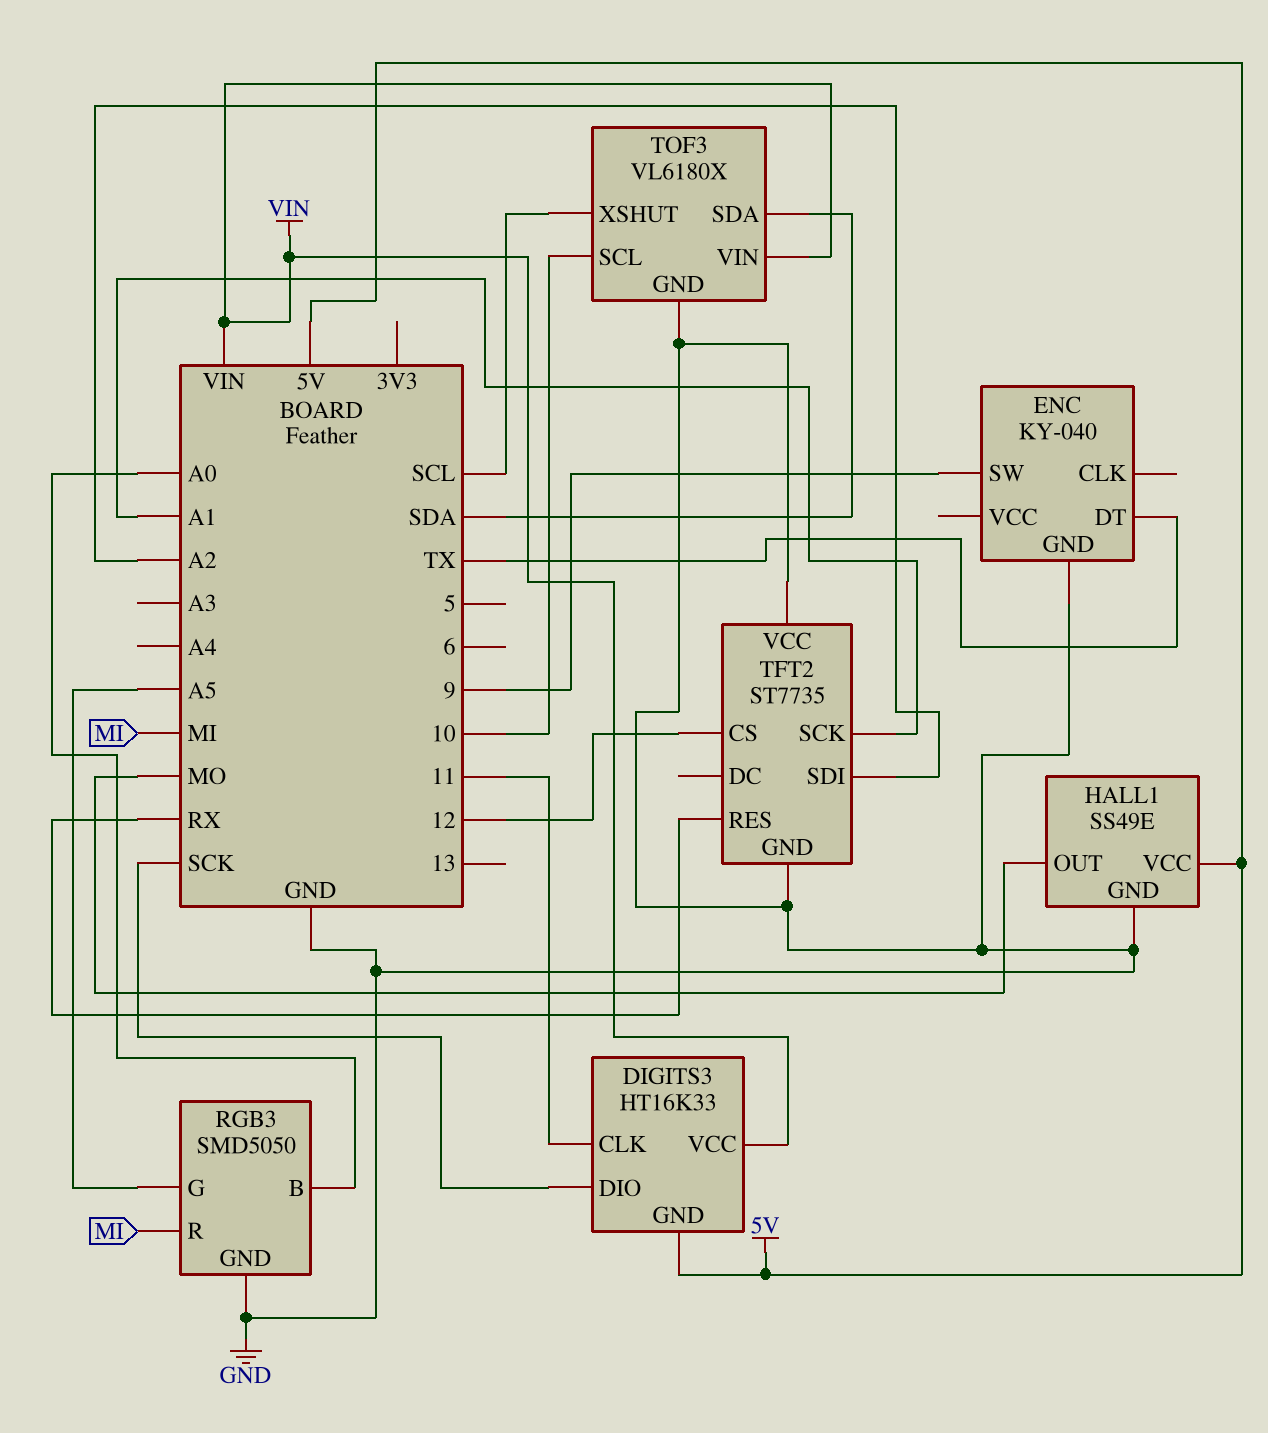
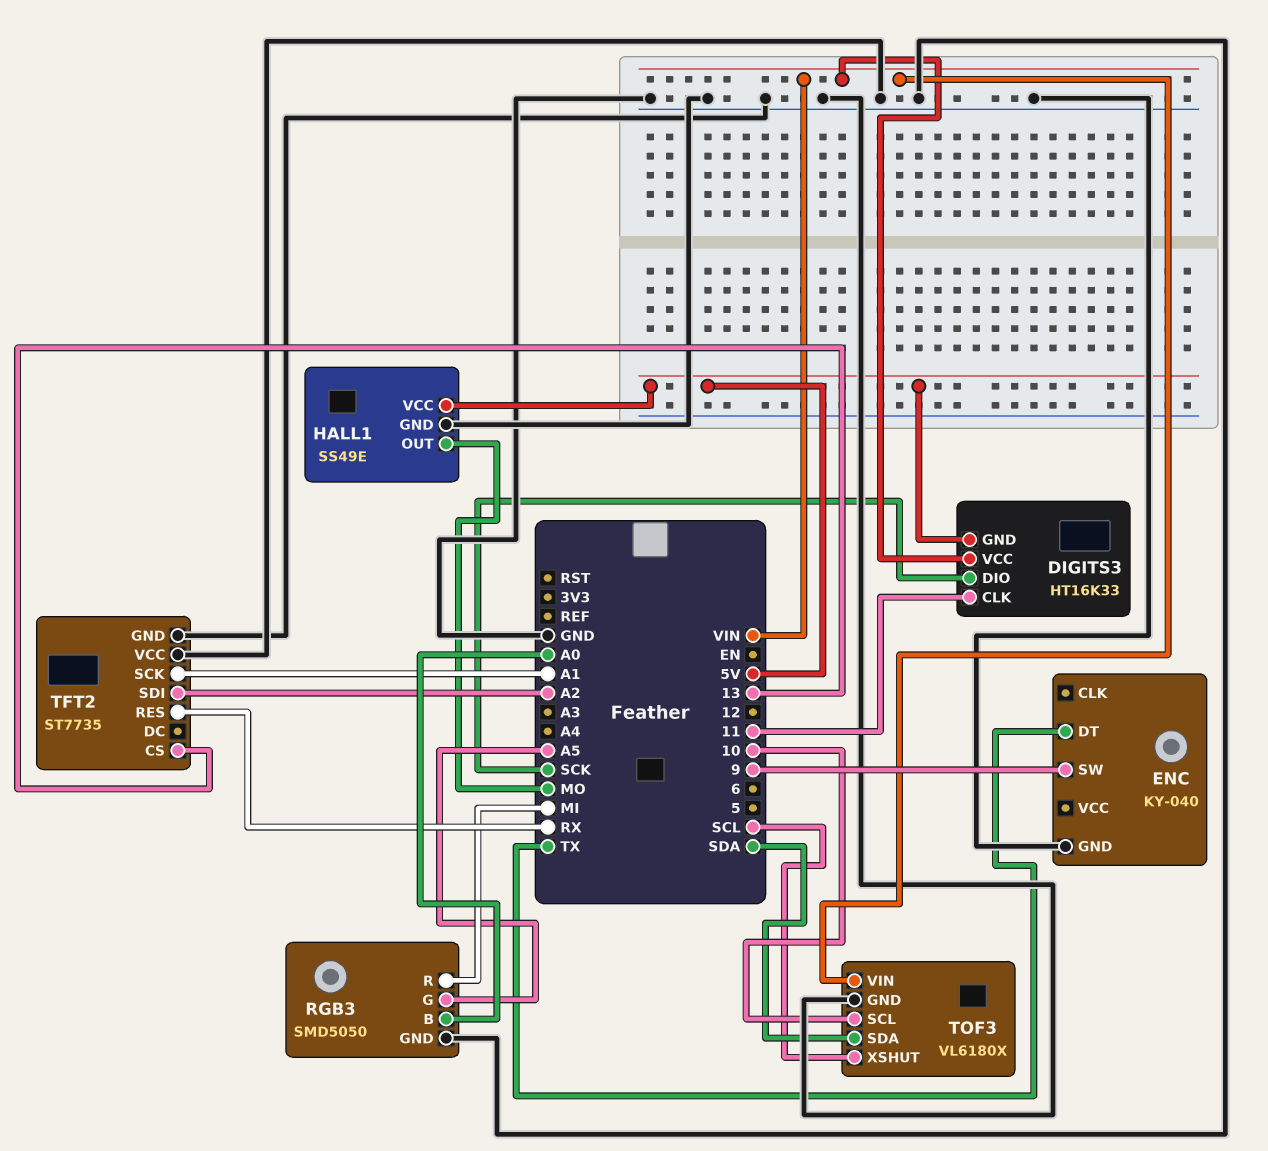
TFT2 pin CS: 12 -> 13

